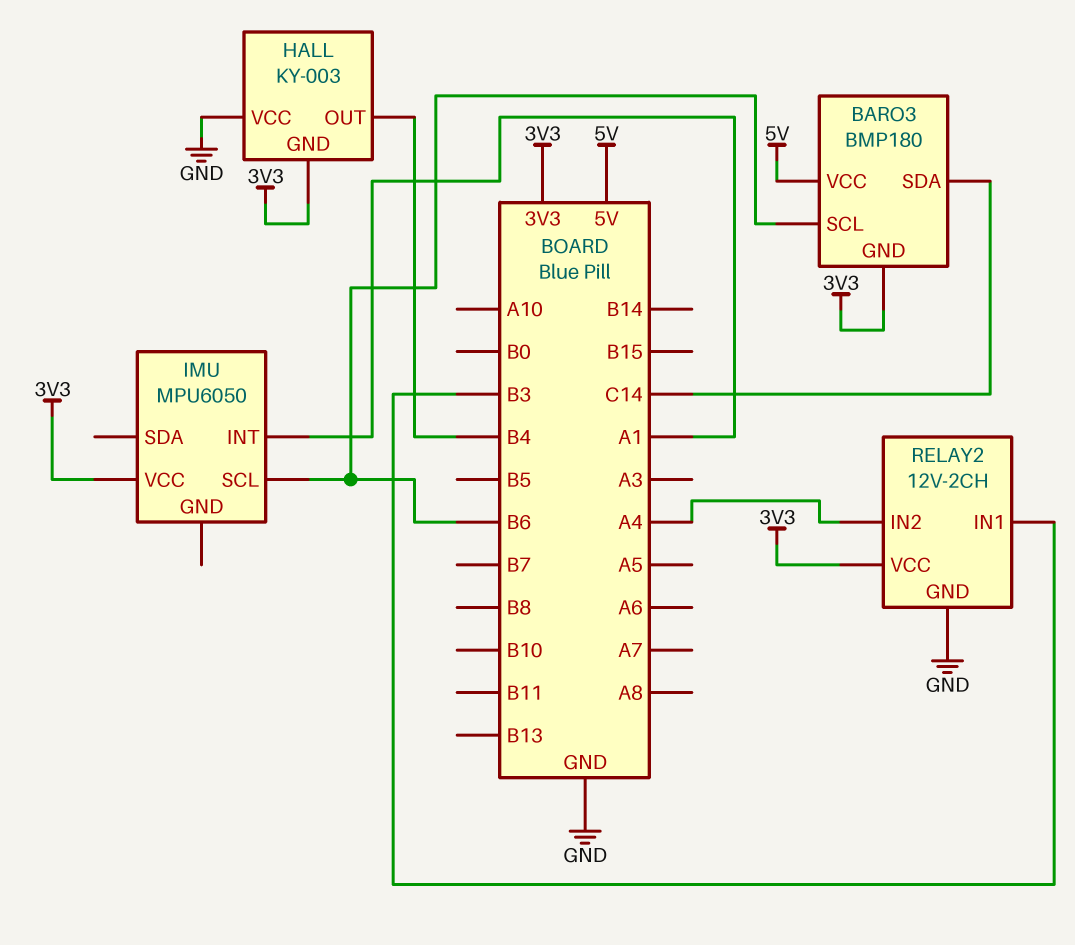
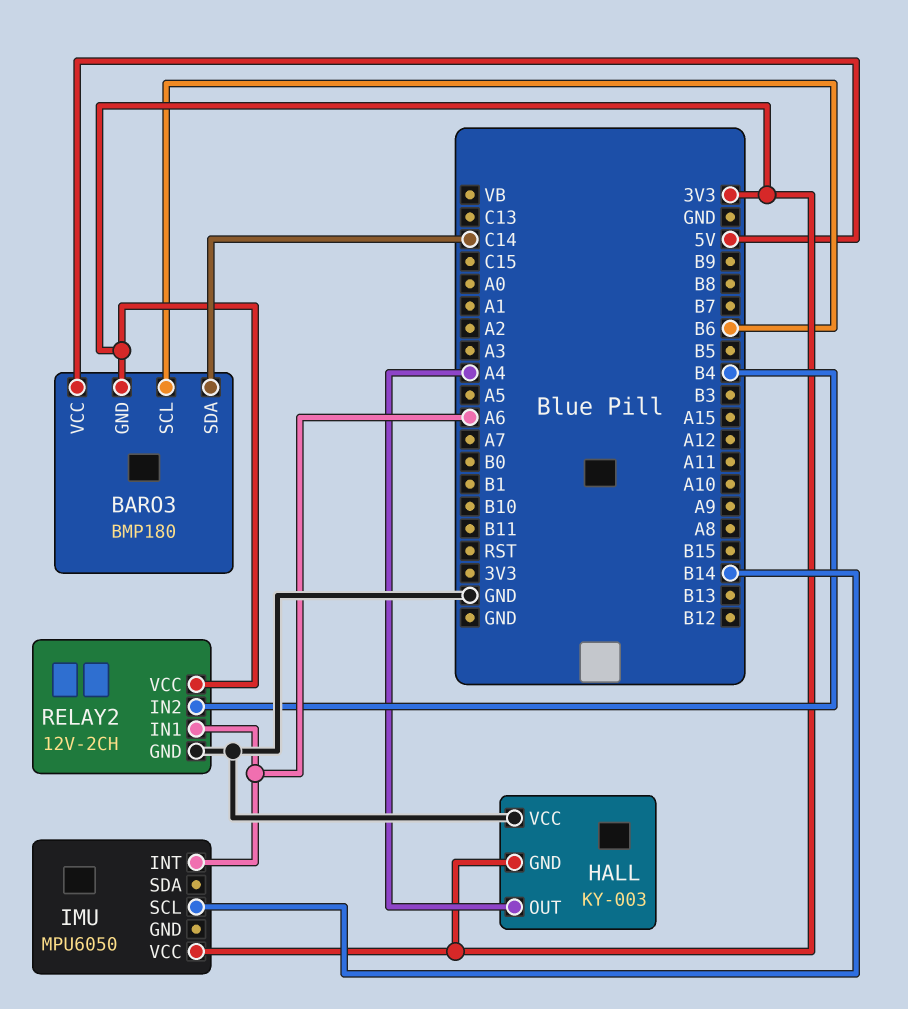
HALL pin OUT: B4 -> A4
IMU pin INT: A1 -> A6
IMU pin SCL: B6 -> B14
RELAY2 pin IN1: B3 -> A6
RELAY2 pin IN2: A4 -> B4

